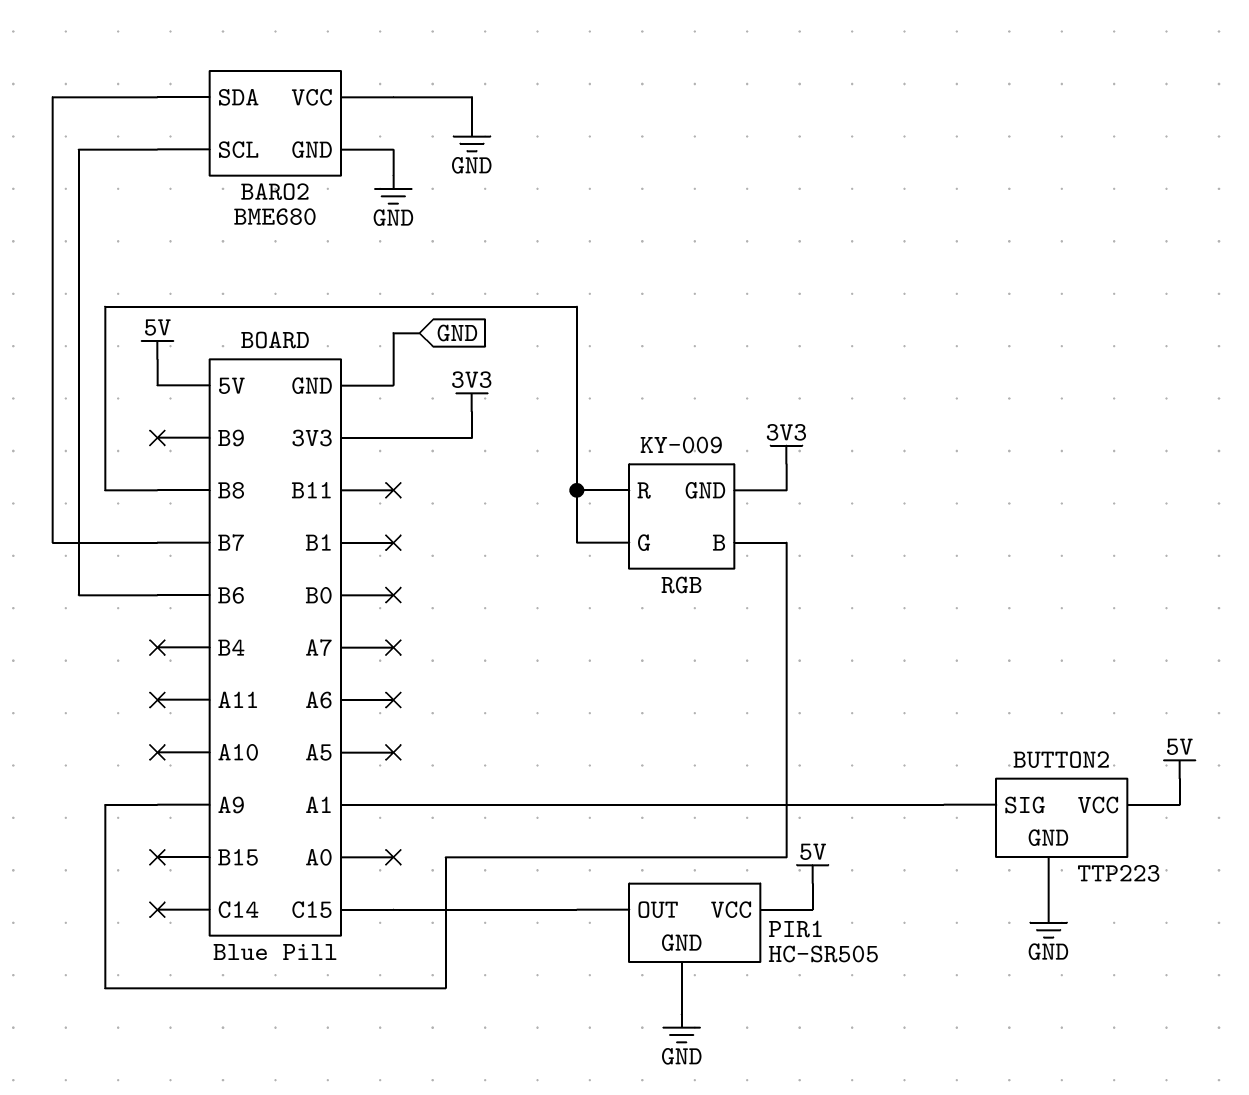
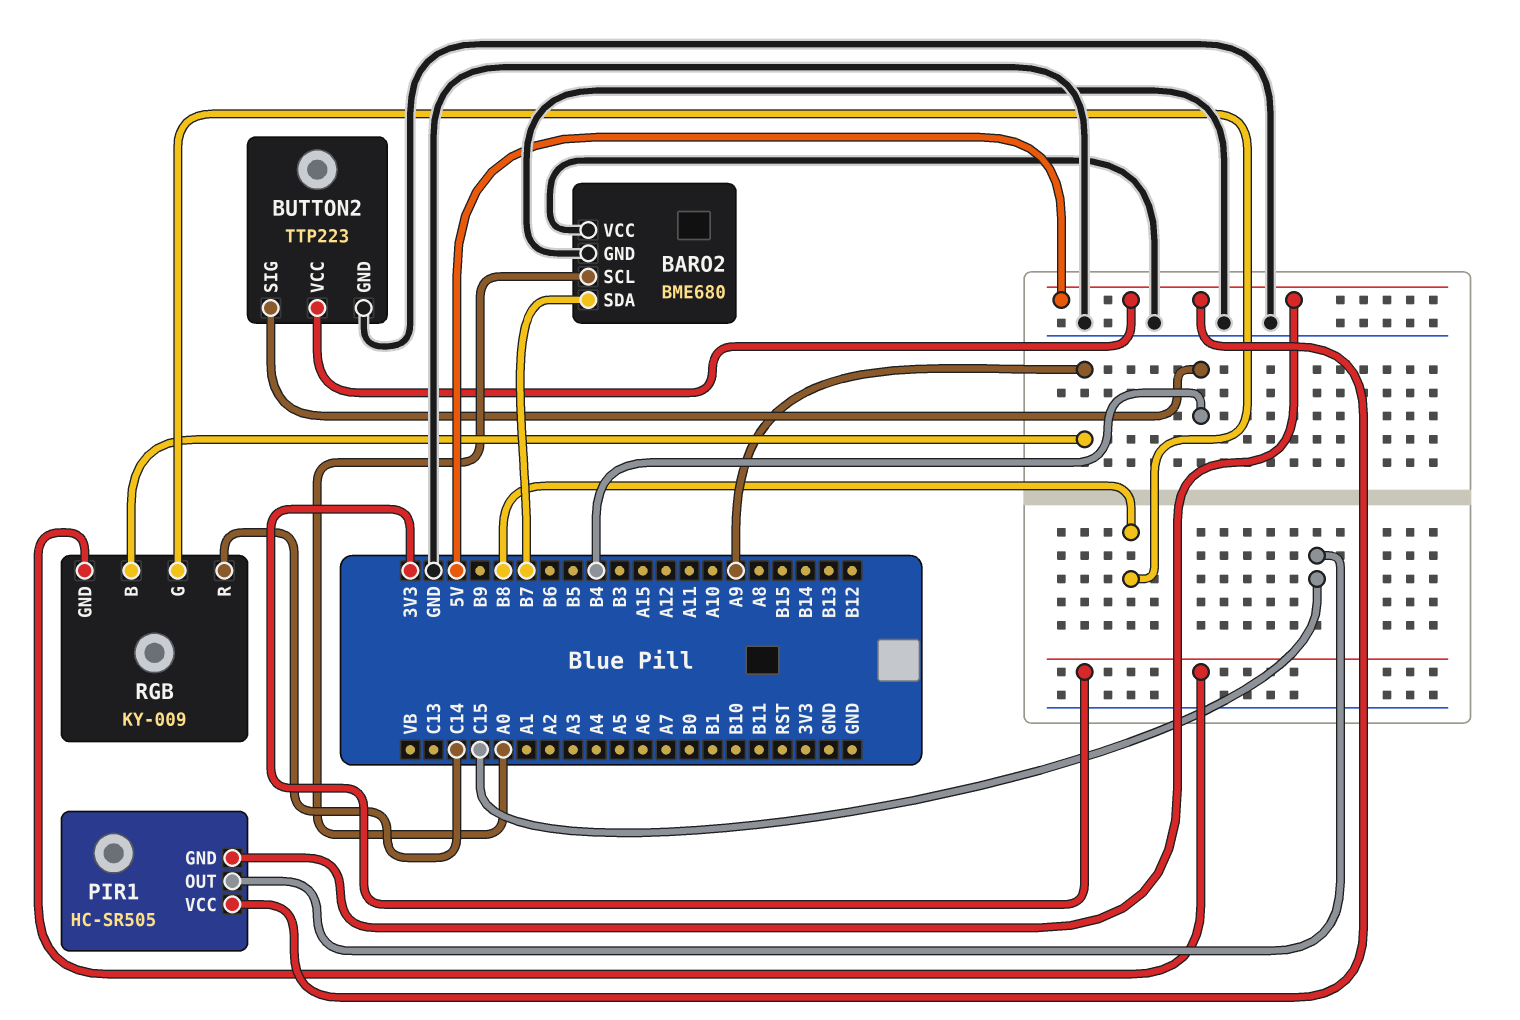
BARO2 pin SCL: B6 -> A0
BUTTON2 pin SIG: A1 -> B4
PIR1 pin GND: GND -> 5V
RGB pin R: B8 -> C14

